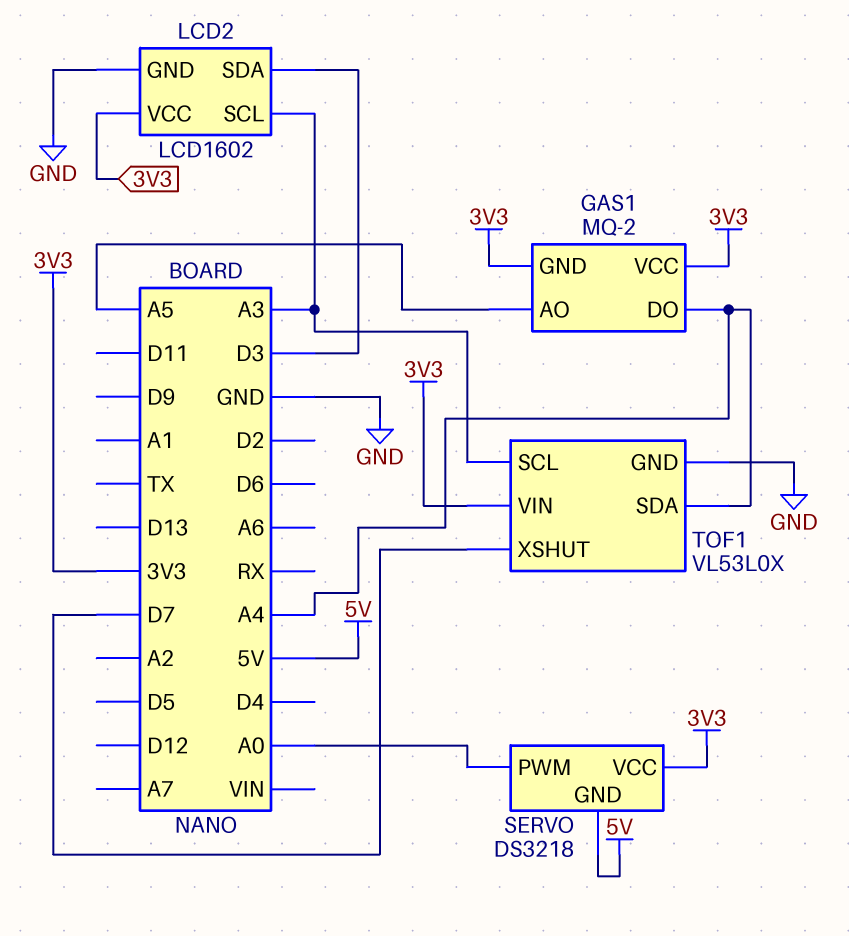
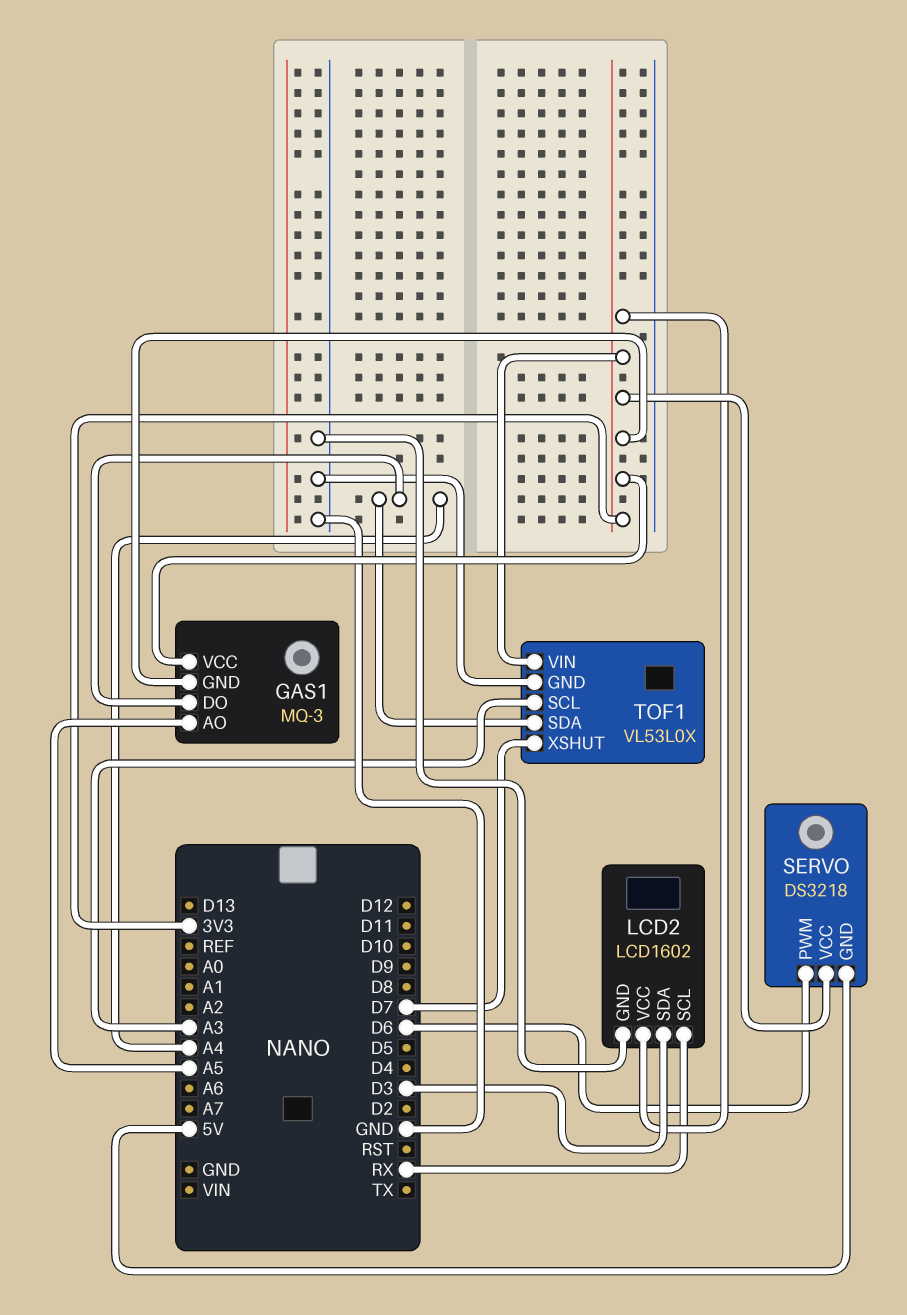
GAS1: MQ-2 -> MQ-3
LCD2 pin SCL: A3 -> RX
SERVO pin PWM: A0 -> D6

